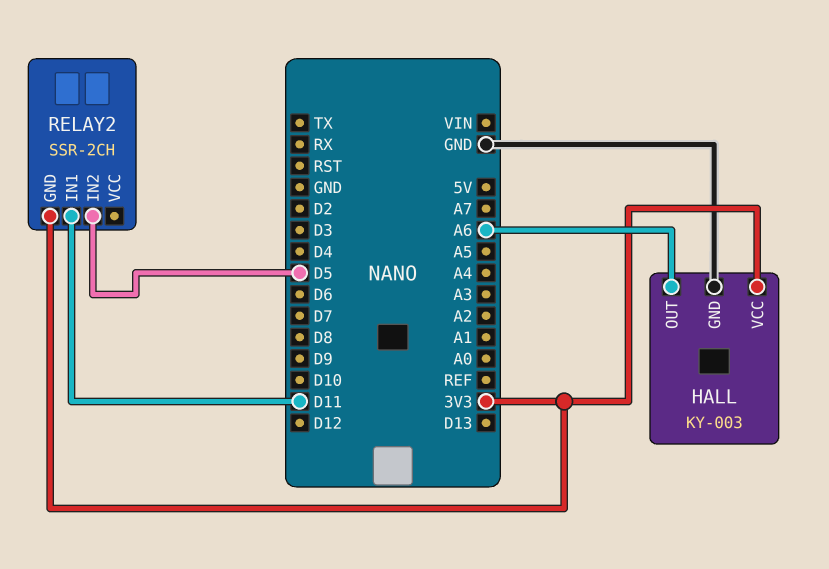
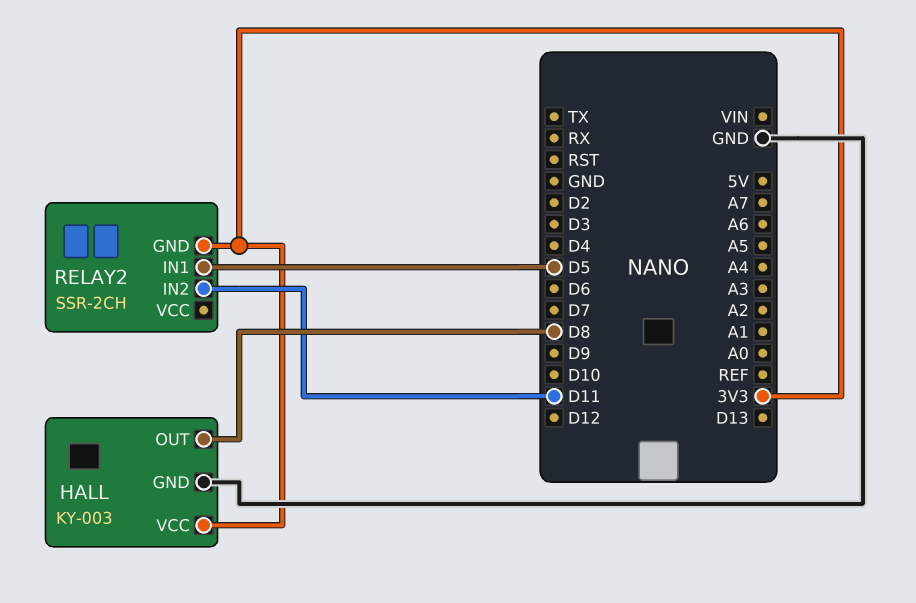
HALL pin OUT: A6 -> D8
RELAY2 pin IN1: D11 -> D5
RELAY2 pin IN2: D5 -> D11

